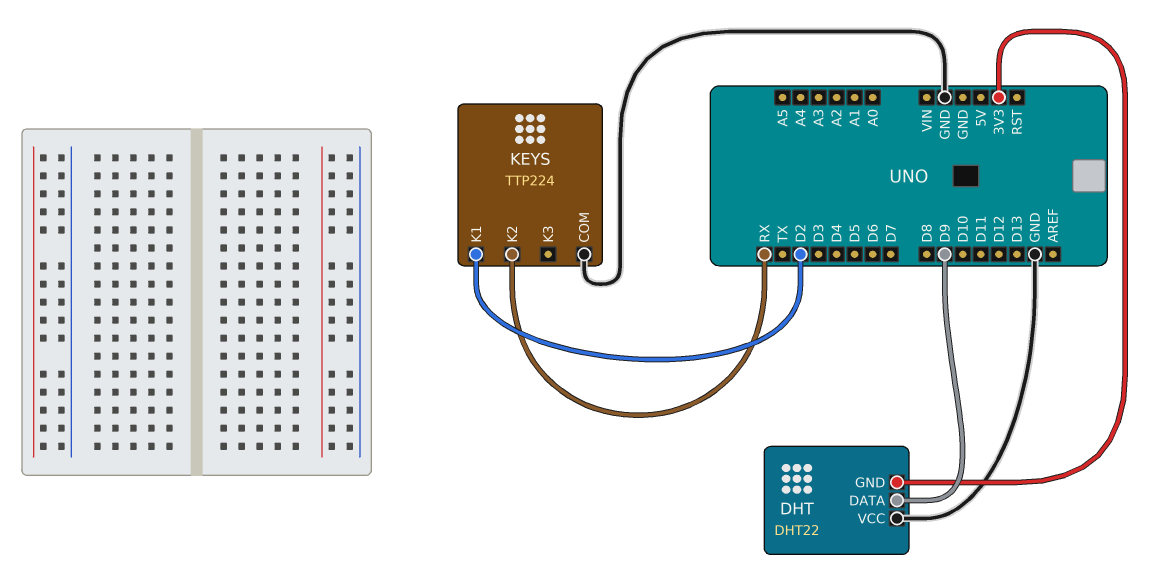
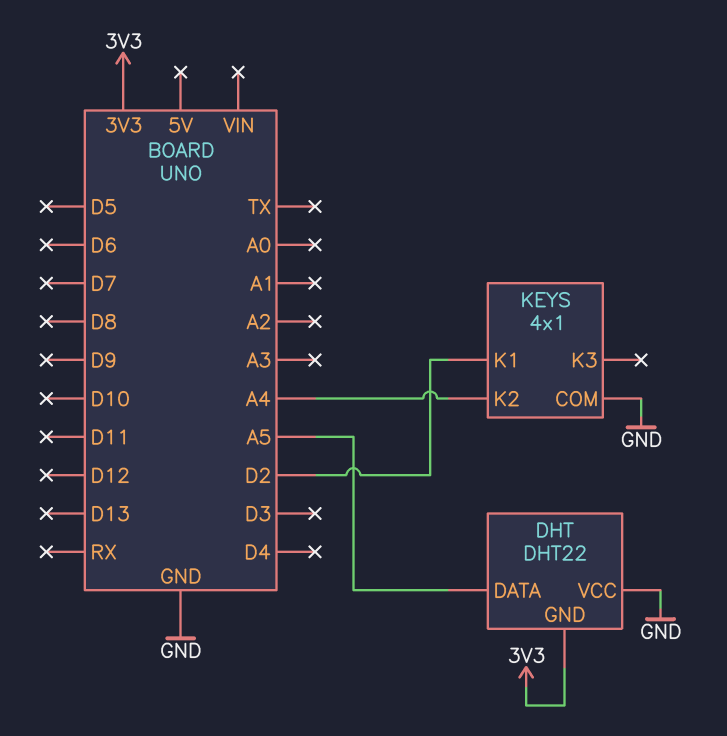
DHT pin DATA: D9 -> A5
KEYS: TTP224 -> 4x1
KEYS pin K2: RX -> A4

